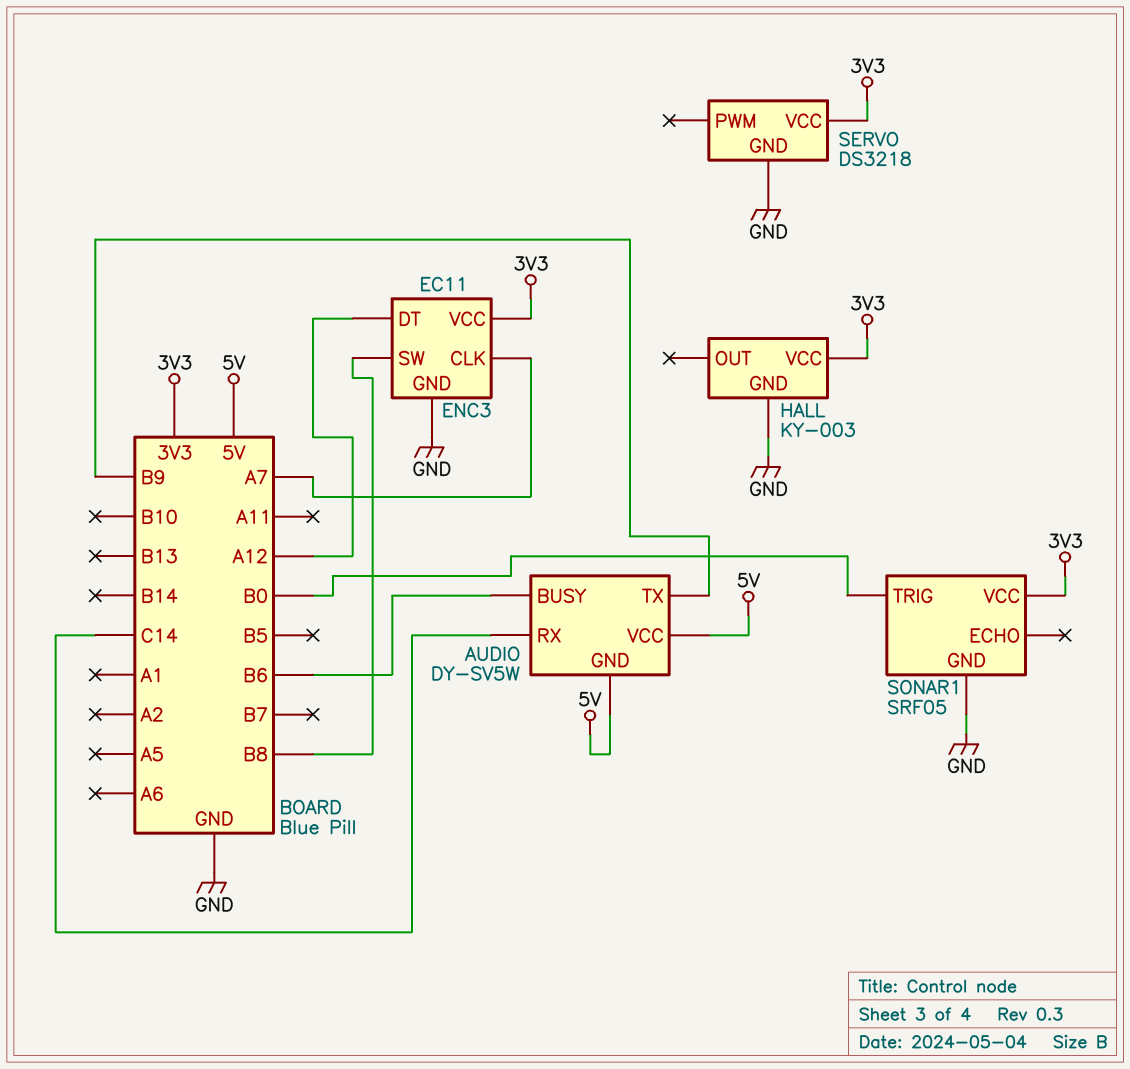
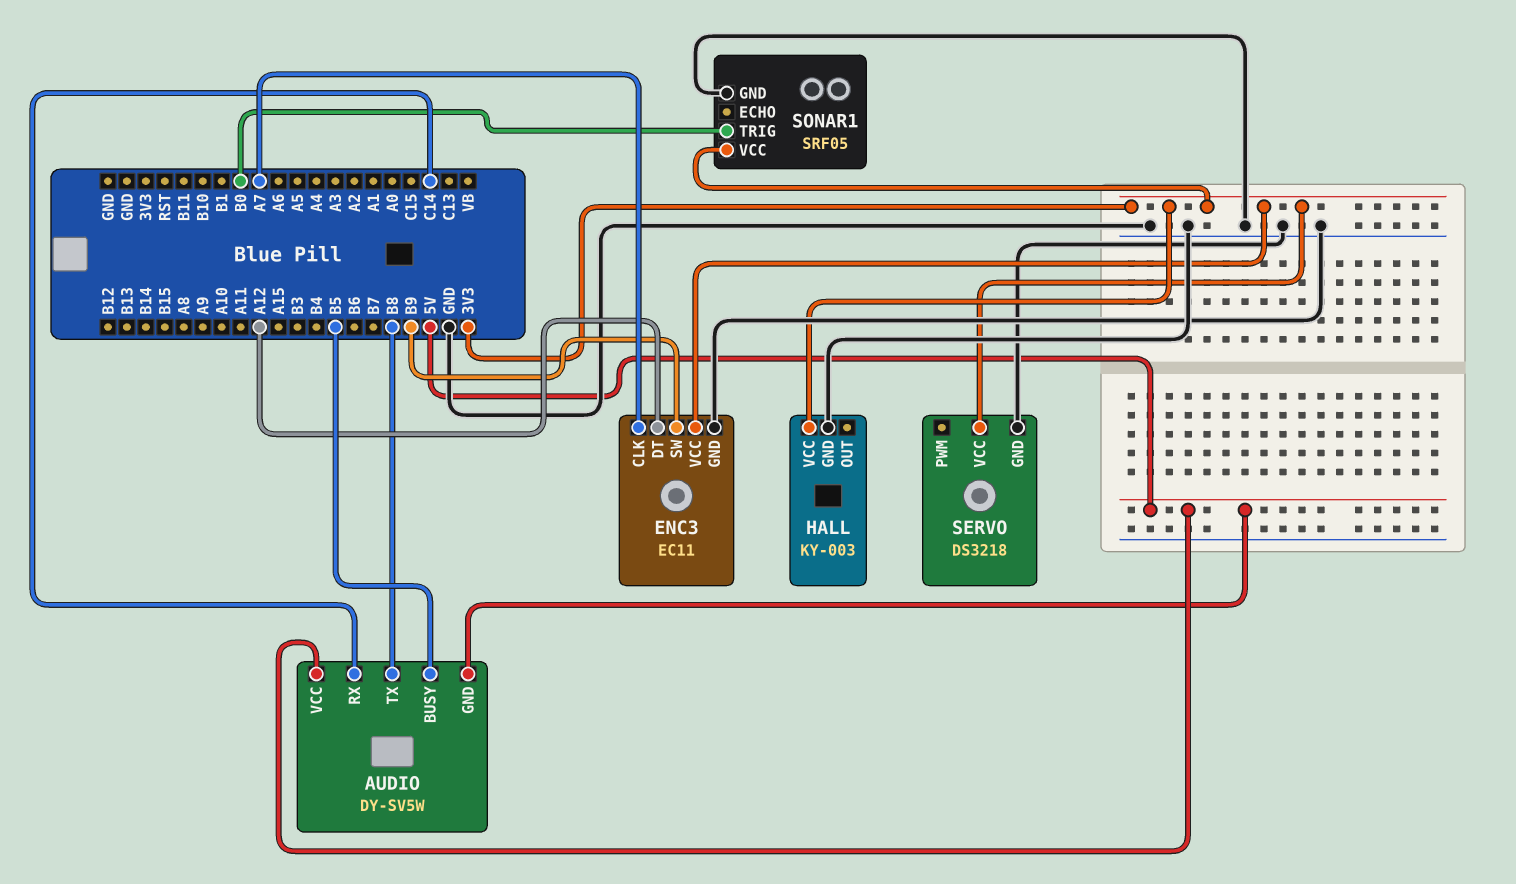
AUDIO pin BUSY: B6 -> B5
AUDIO pin TX: B9 -> B8
ENC3 pin SW: B8 -> B9

